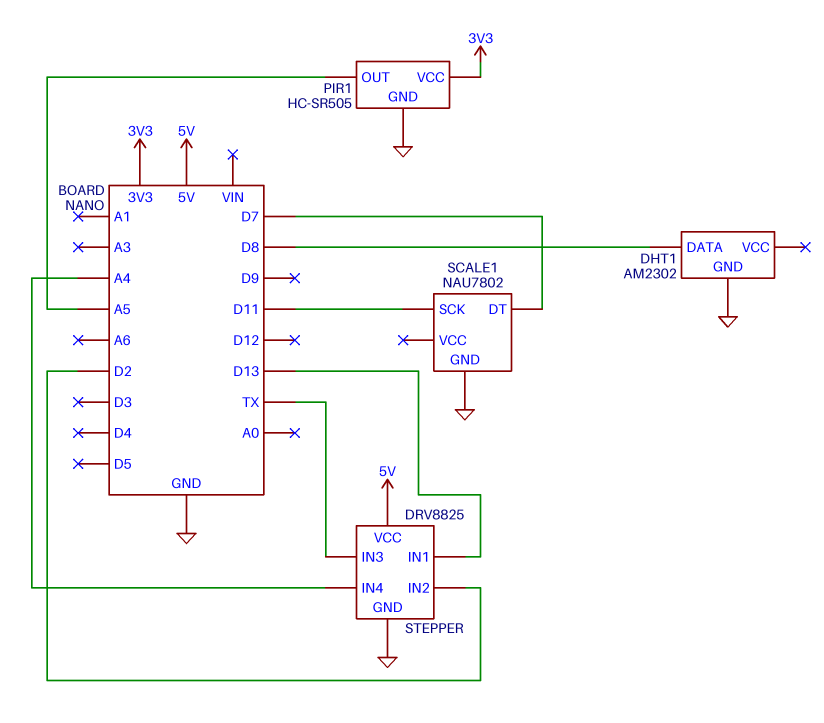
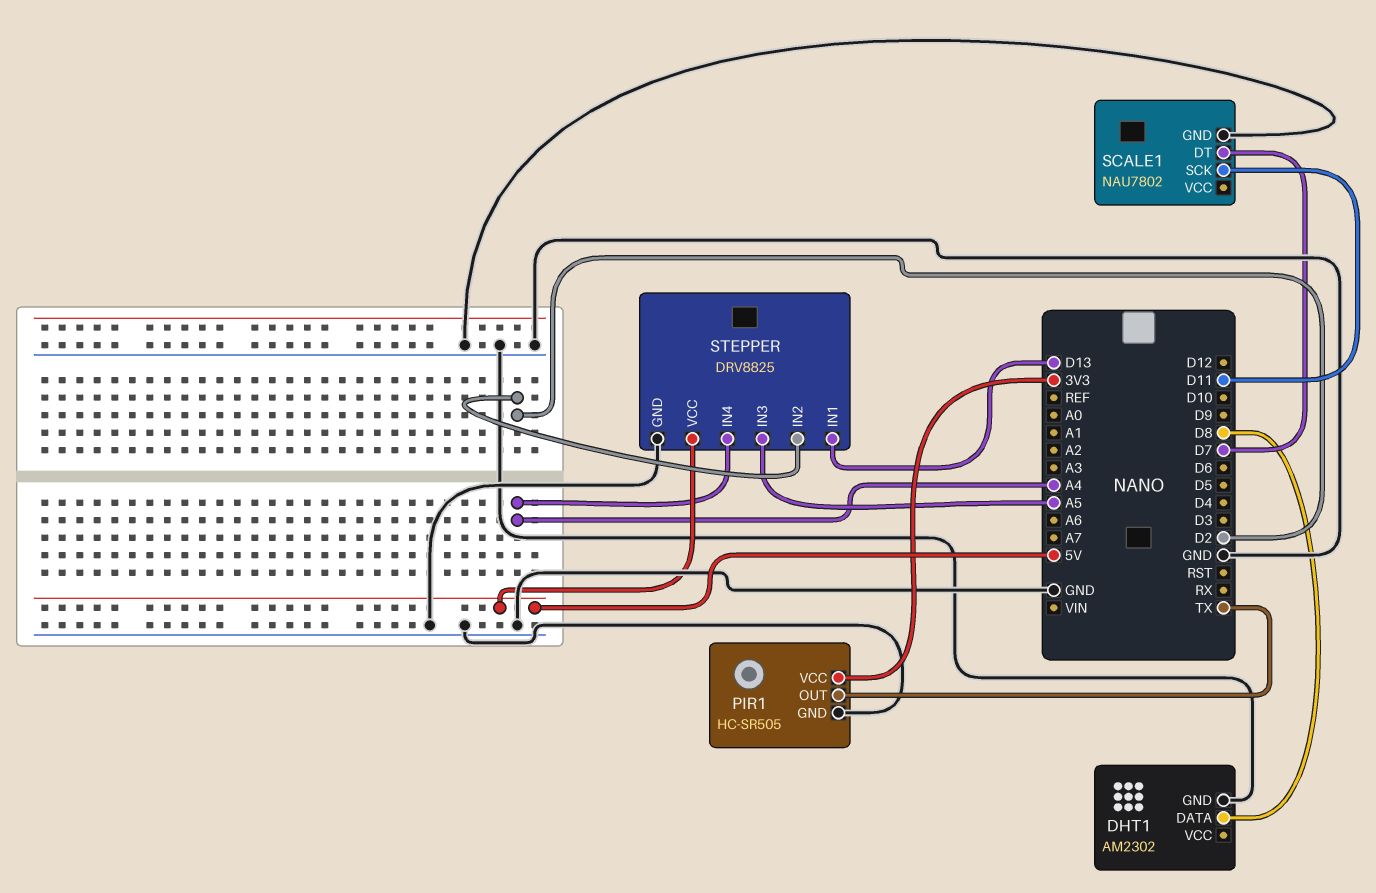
PIR1 pin OUT: A5 -> TX
STEPPER pin IN3: TX -> A5

